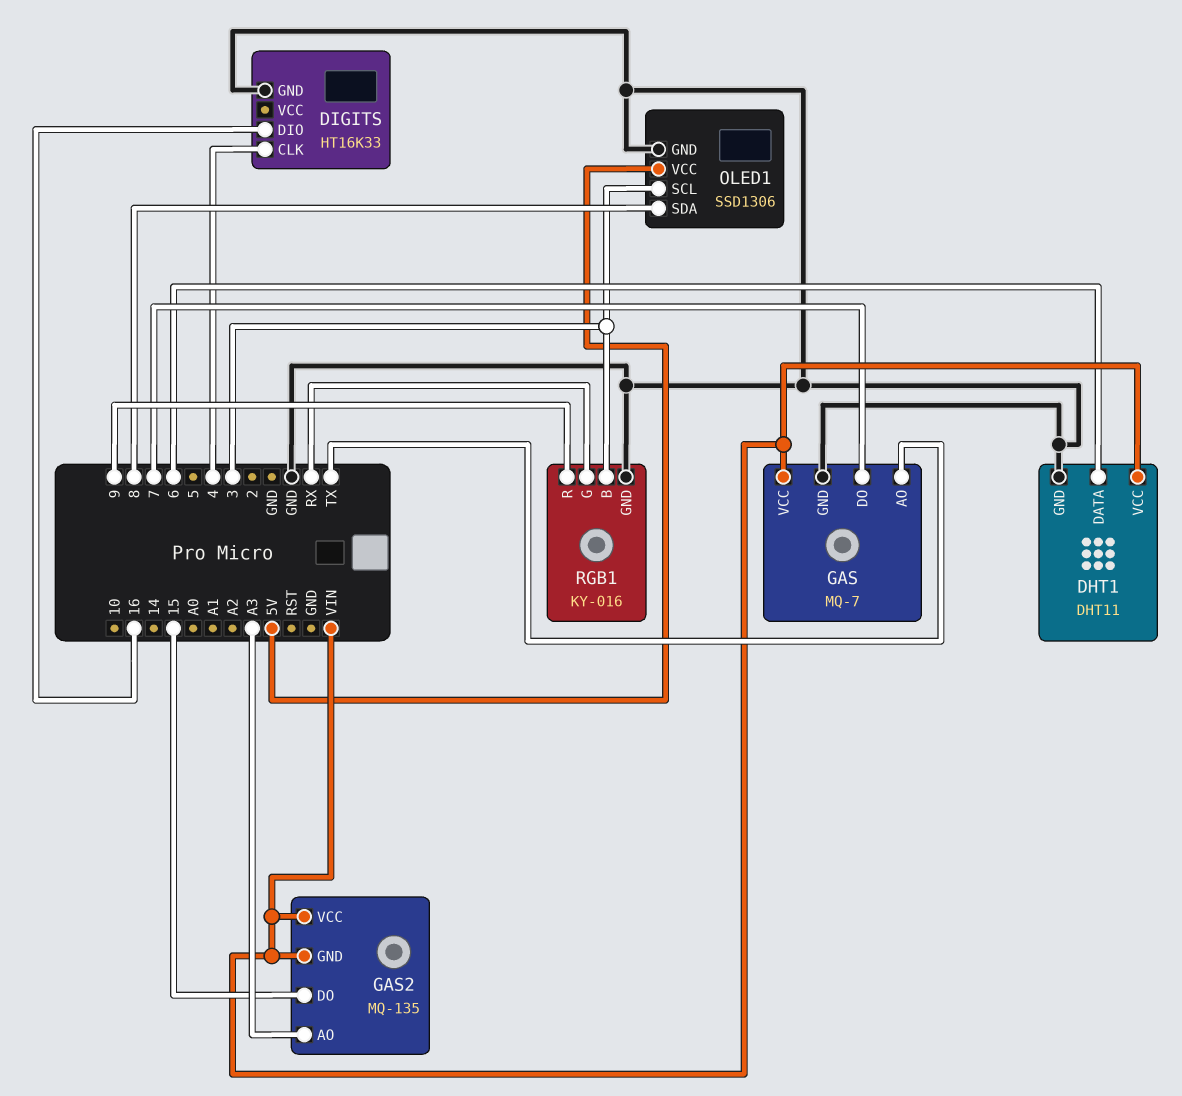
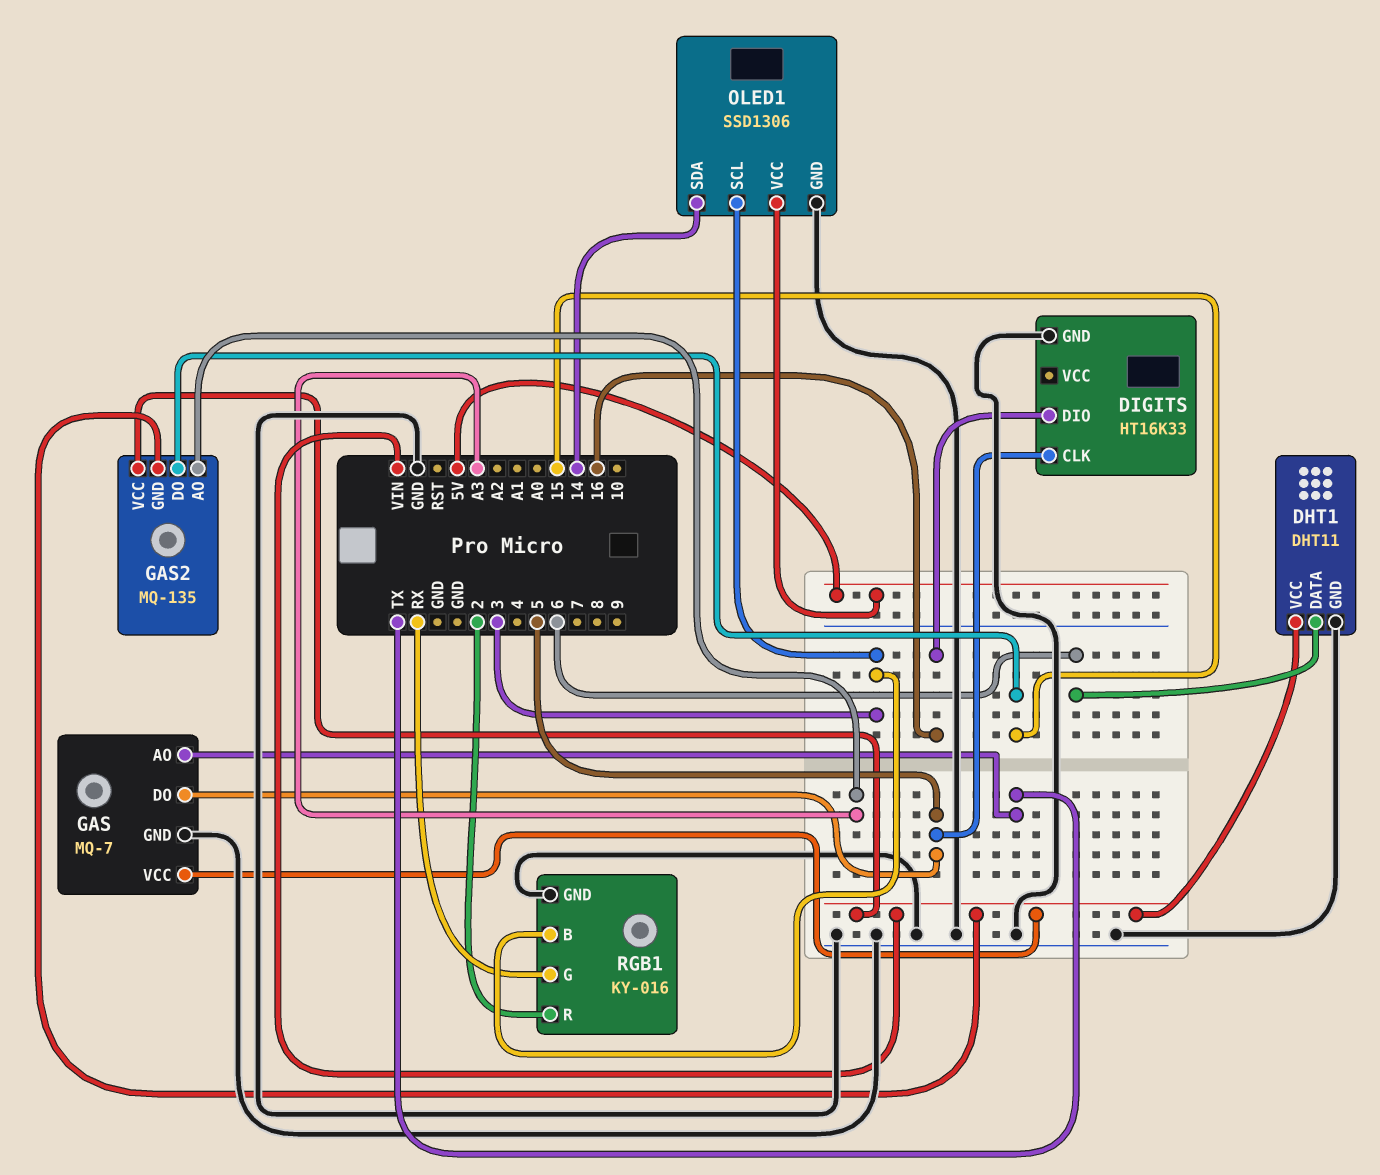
DIGITS pin CLK: 4 -> 5
GAS pin DO: 7 -> 5
OLED1 pin SDA: 8 -> 14
RGB1 pin R: 9 -> 2

